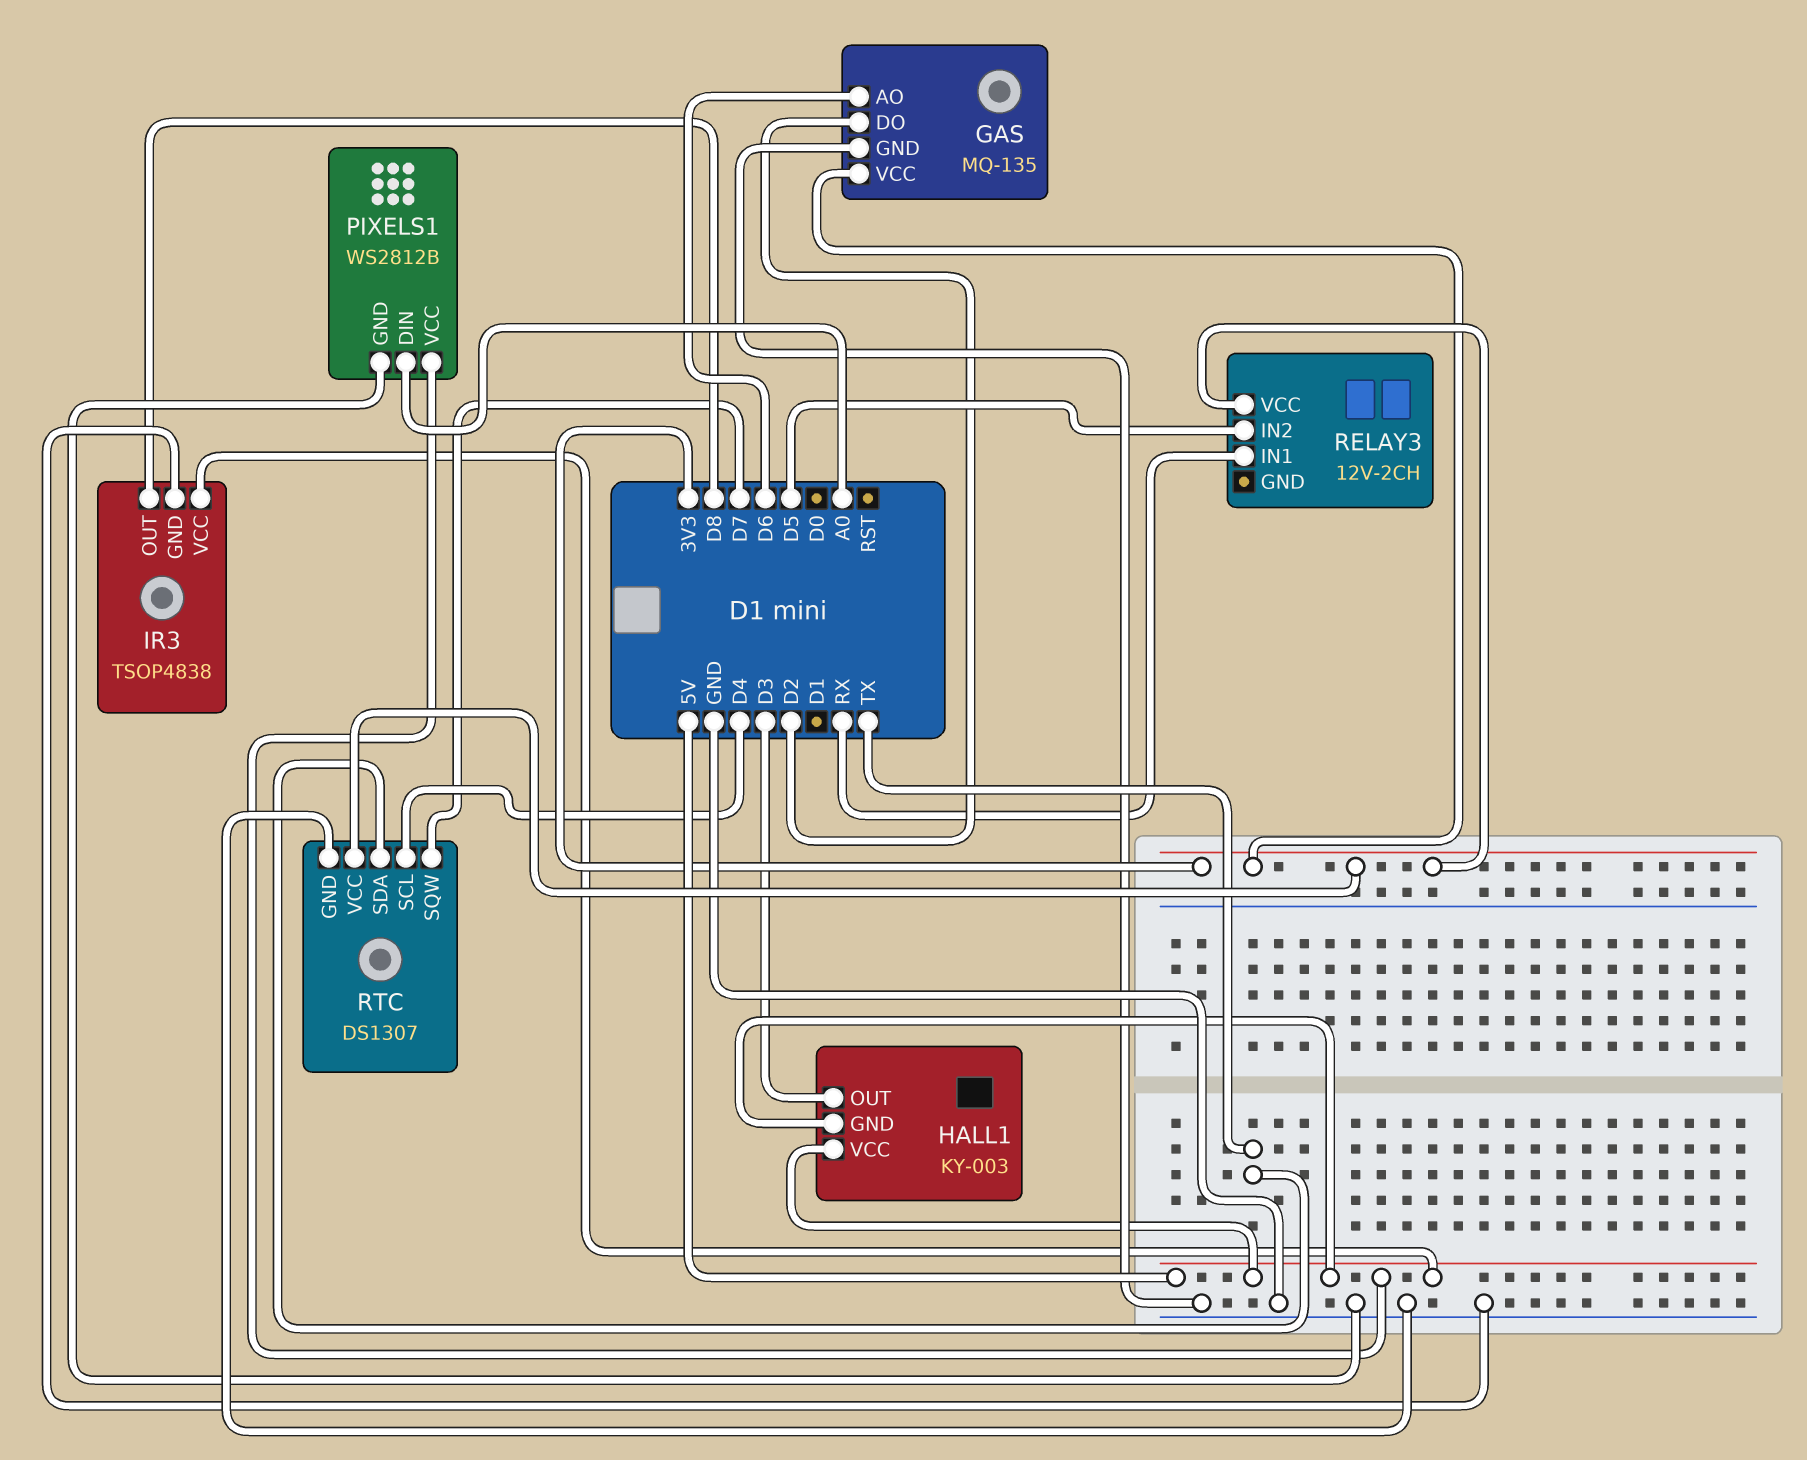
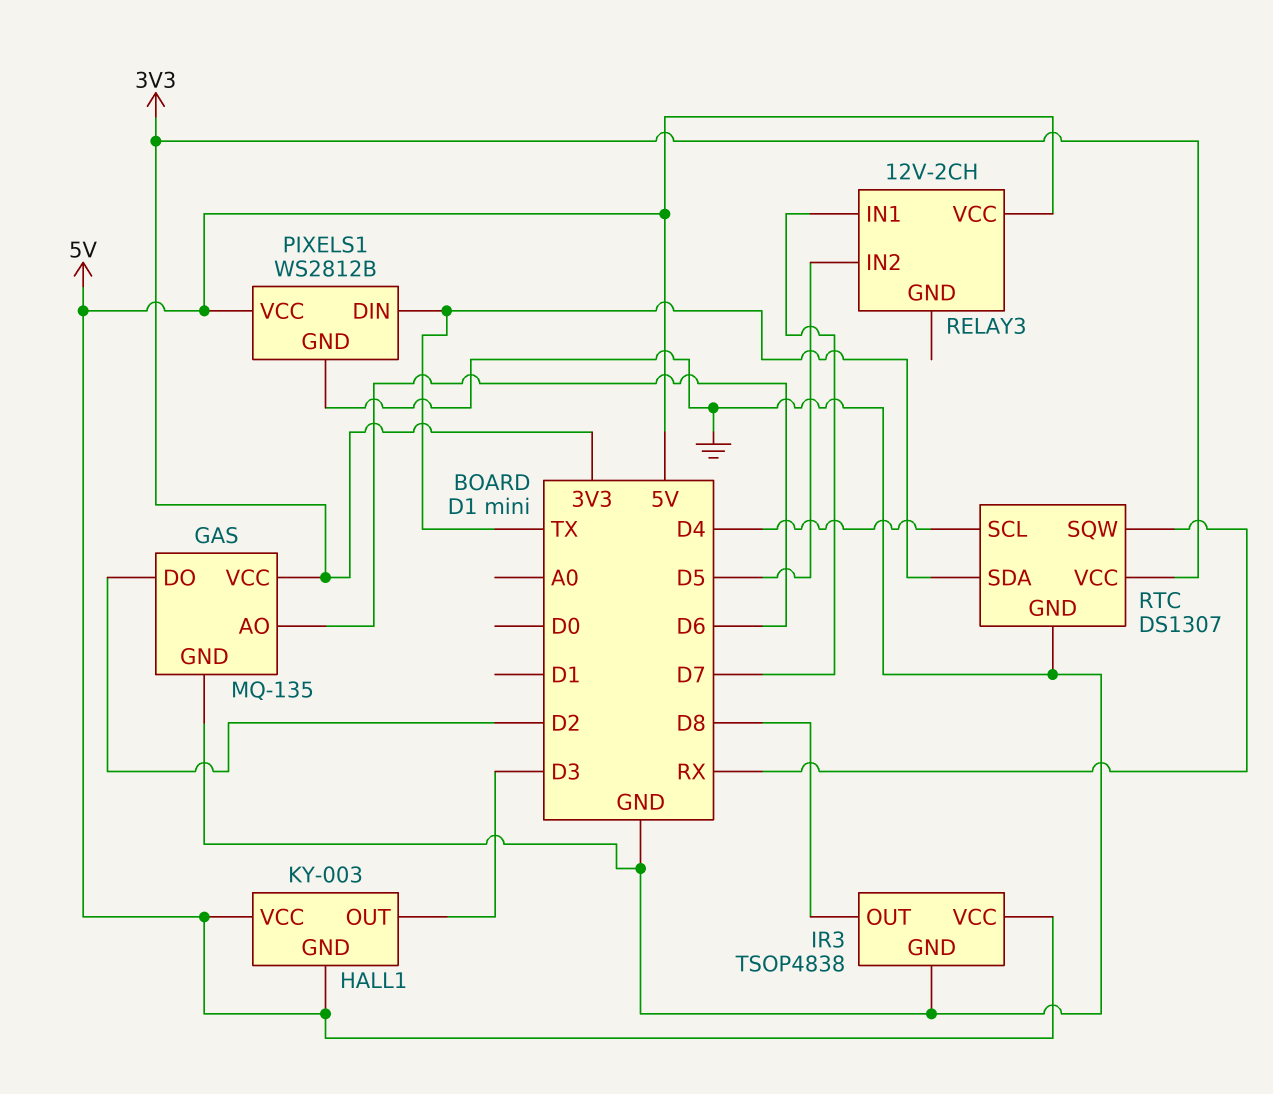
PIXELS1 pin DIN: A0 -> TX
RELAY3 pin IN1: RX -> D7
RELAY3 pin VCC: 3V3 -> 5V
RTC pin SQW: D7 -> RX

